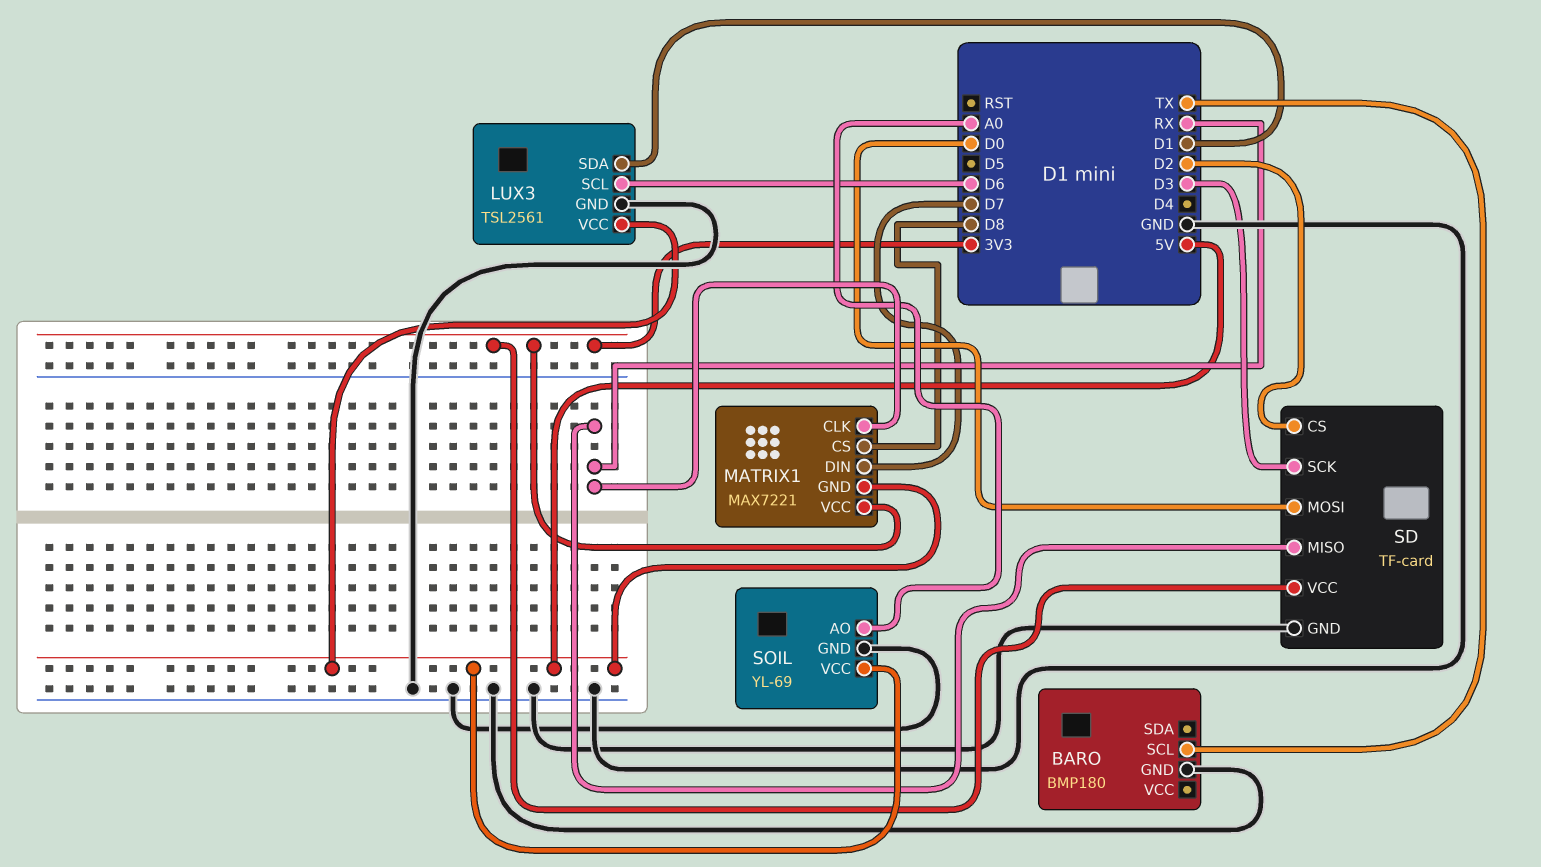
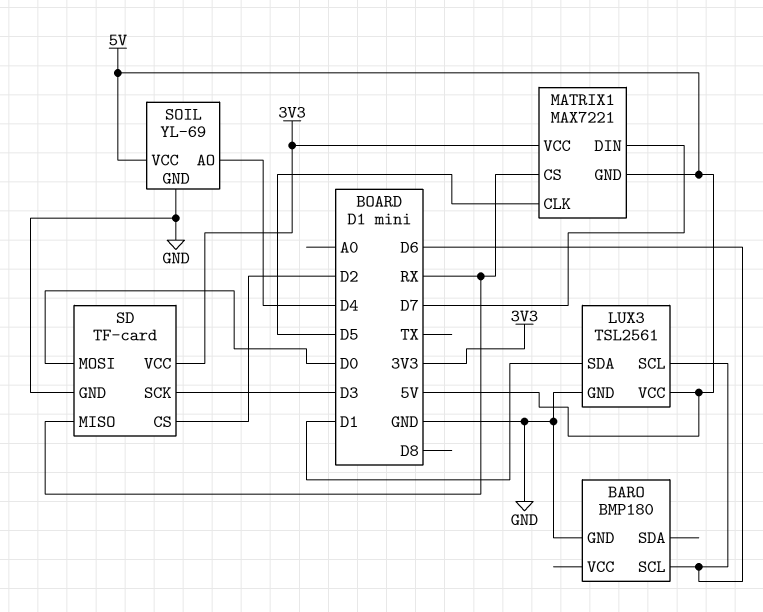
BARO pin SCL: TX -> D6
MATRIX1 pin CLK: RX -> D5
MATRIX1 pin CS: D8 -> RX
SOIL pin AO: A0 -> D4

